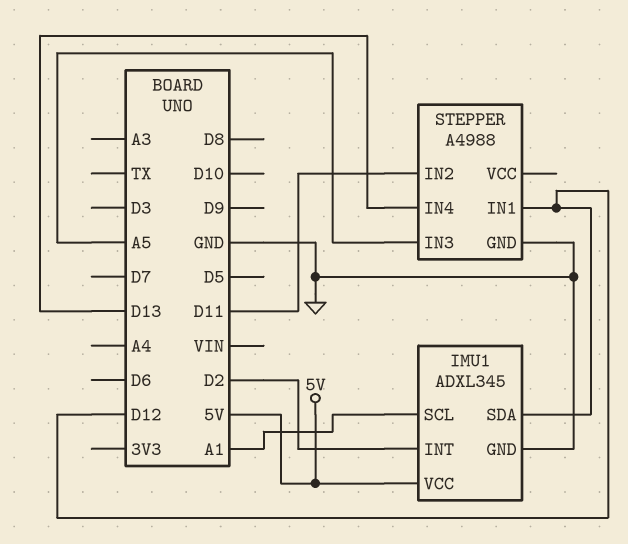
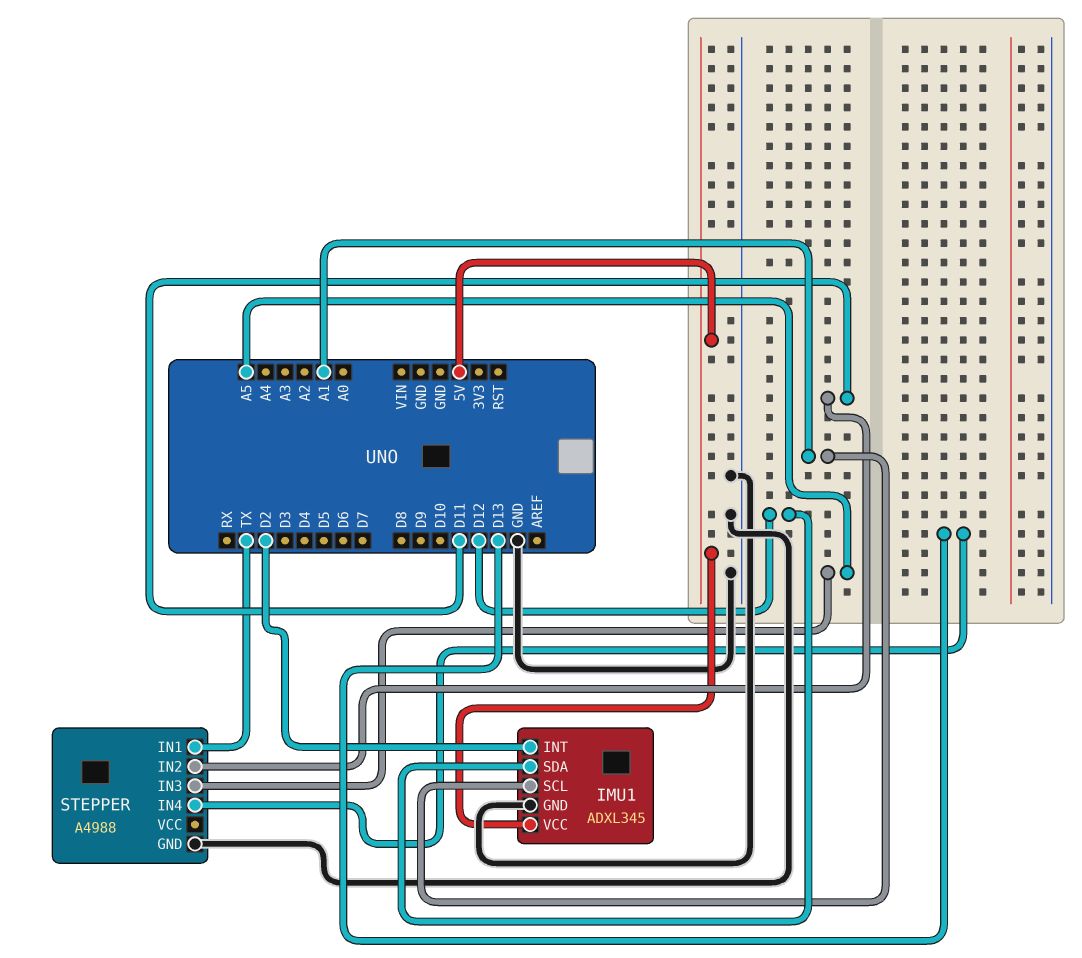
STEPPER pin IN1: D12 -> TX

